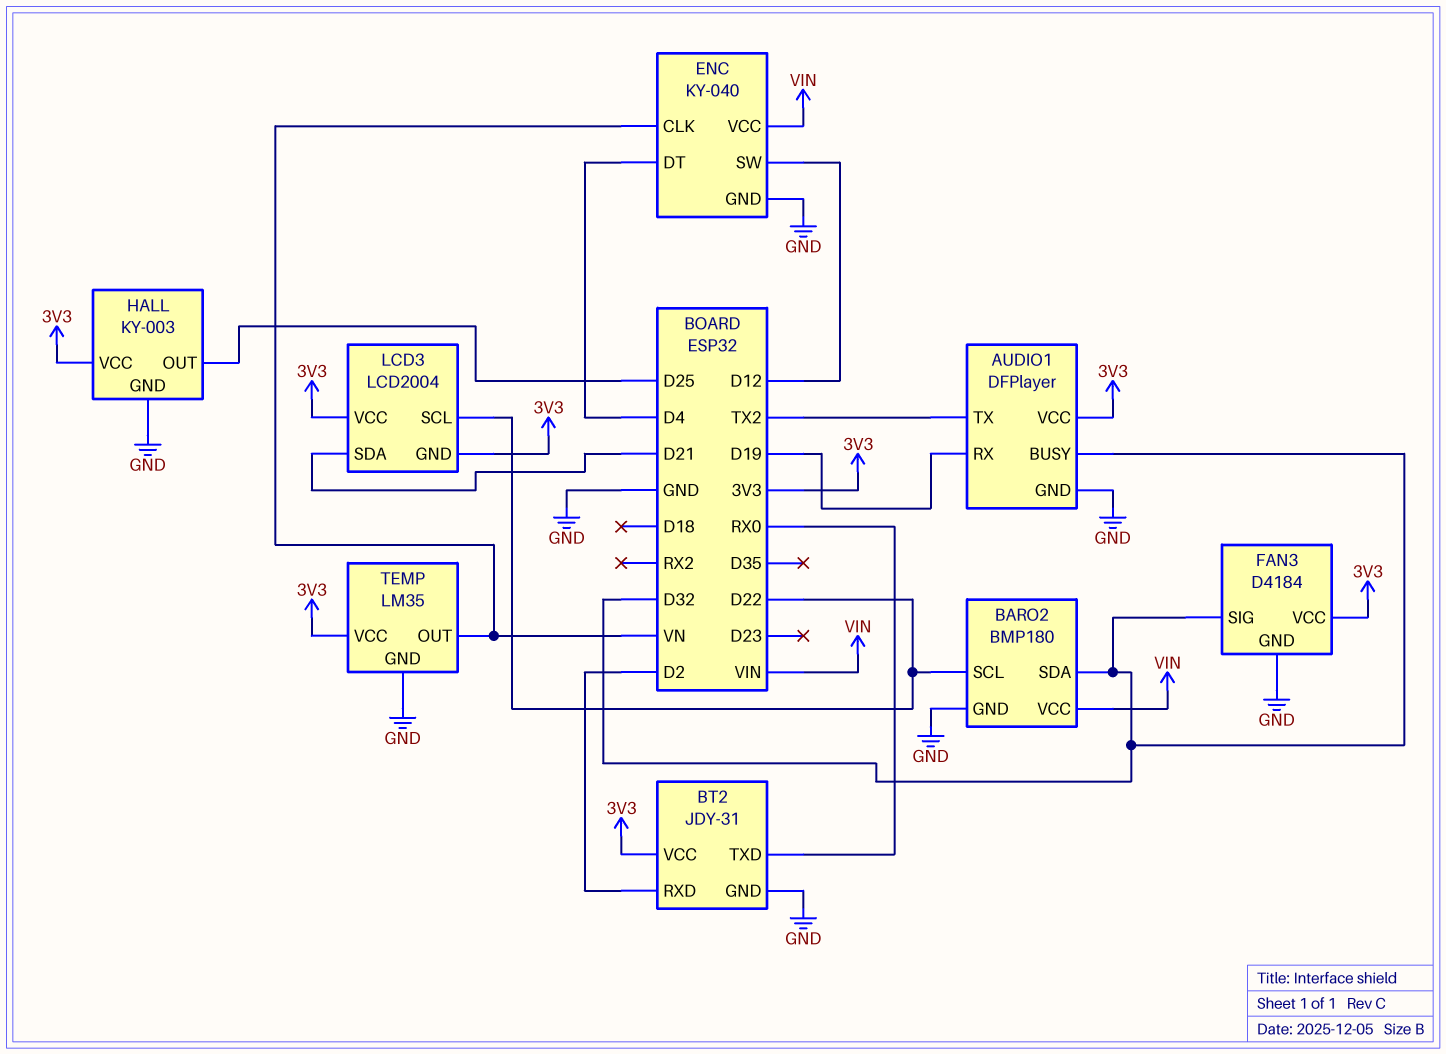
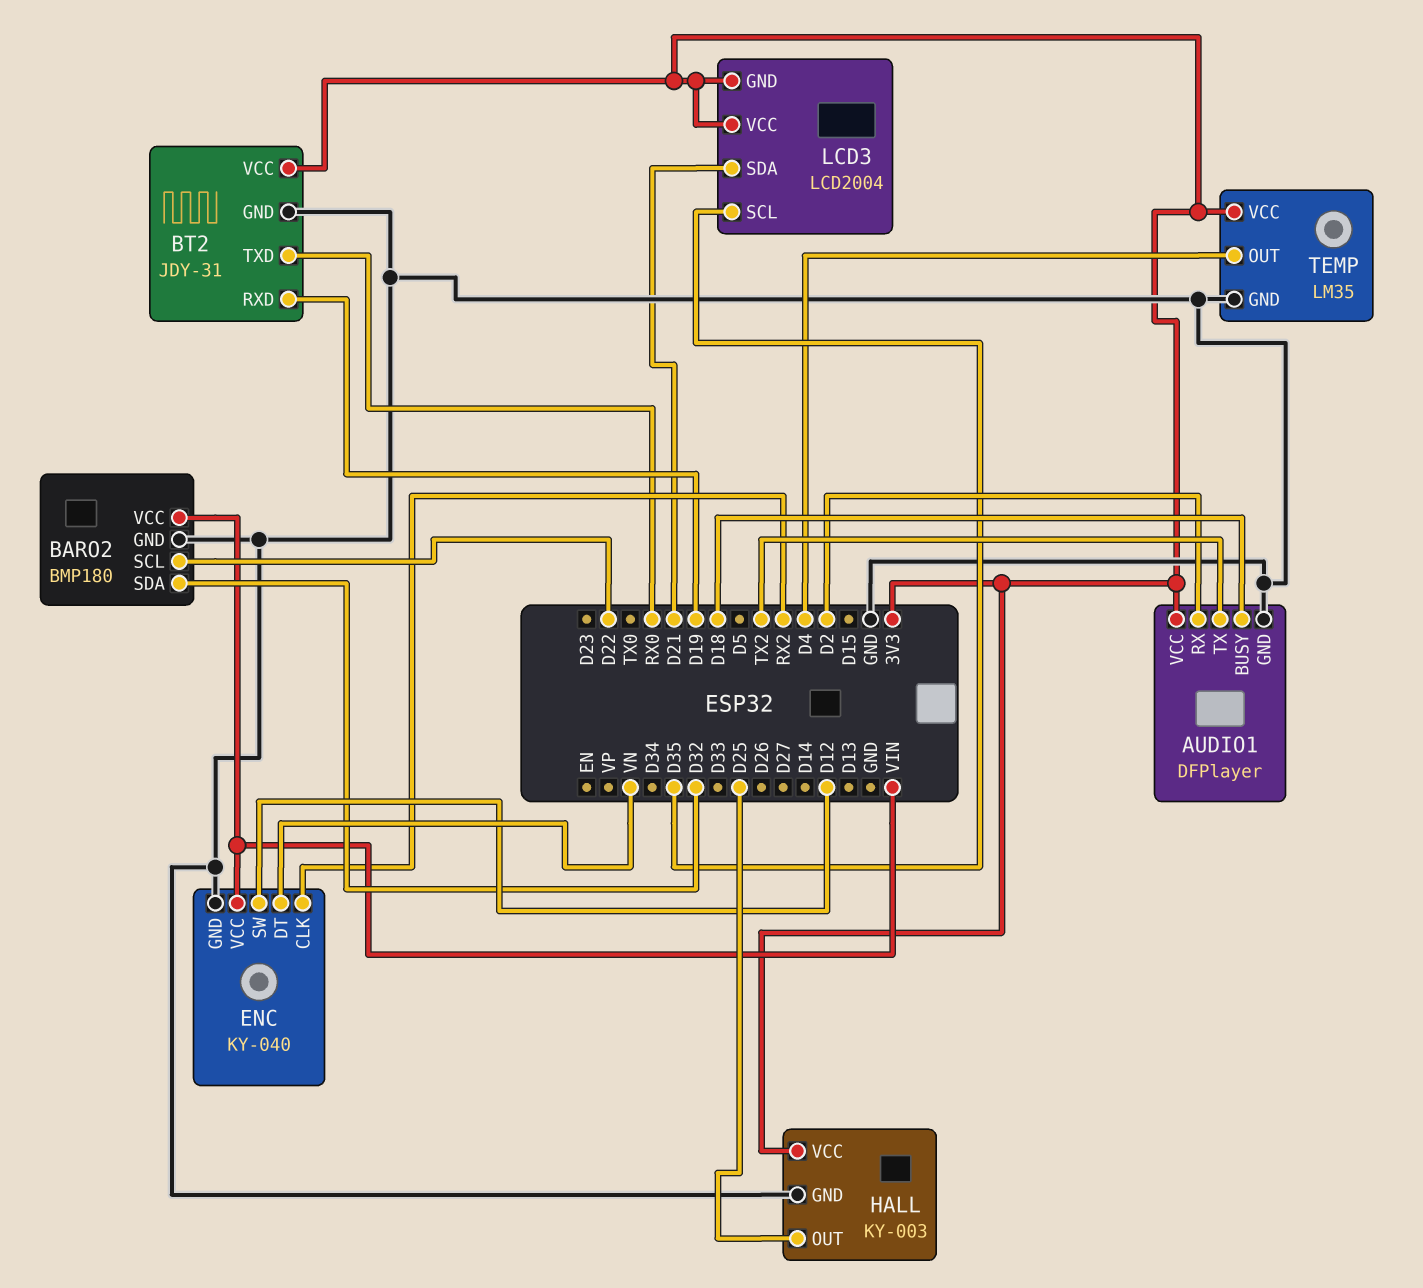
AUDIO1 pin BUSY: D32 -> D18
AUDIO1 pin RX: D19 -> D2
BT2 pin RXD: D2 -> D19
ENC pin CLK: VN -> RX2
ENC pin DT: D4 -> VN
FAN3: D4184 -> none
FAN3 pin GND: GND -> none
FAN3 pin SIG: D32 -> none
FAN3 pin VCC: 3V3 -> none
LCD3 pin SCL: D22 -> D35
TEMP pin OUT: VN -> D4

